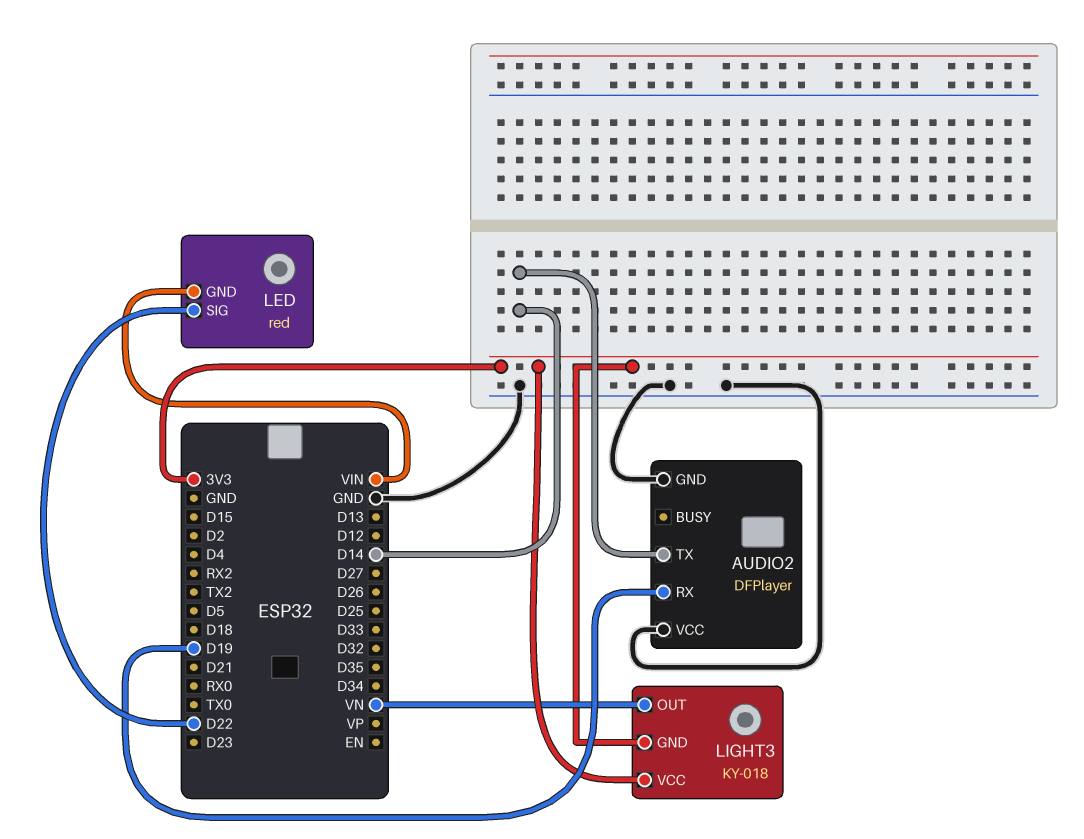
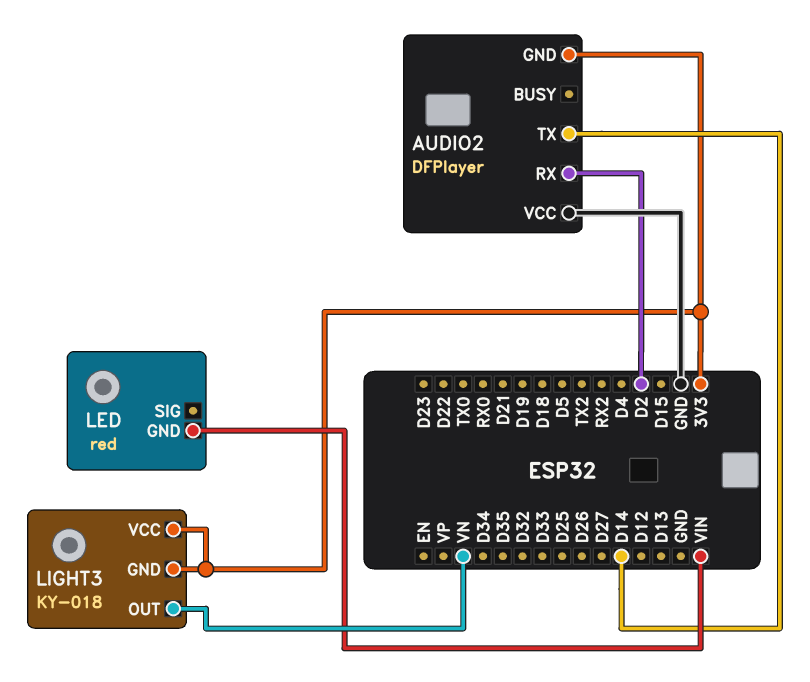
AUDIO2 pin GND: GND -> 3V3
AUDIO2 pin RX: D19 -> D2
LED pin SIG: D22 -> none

